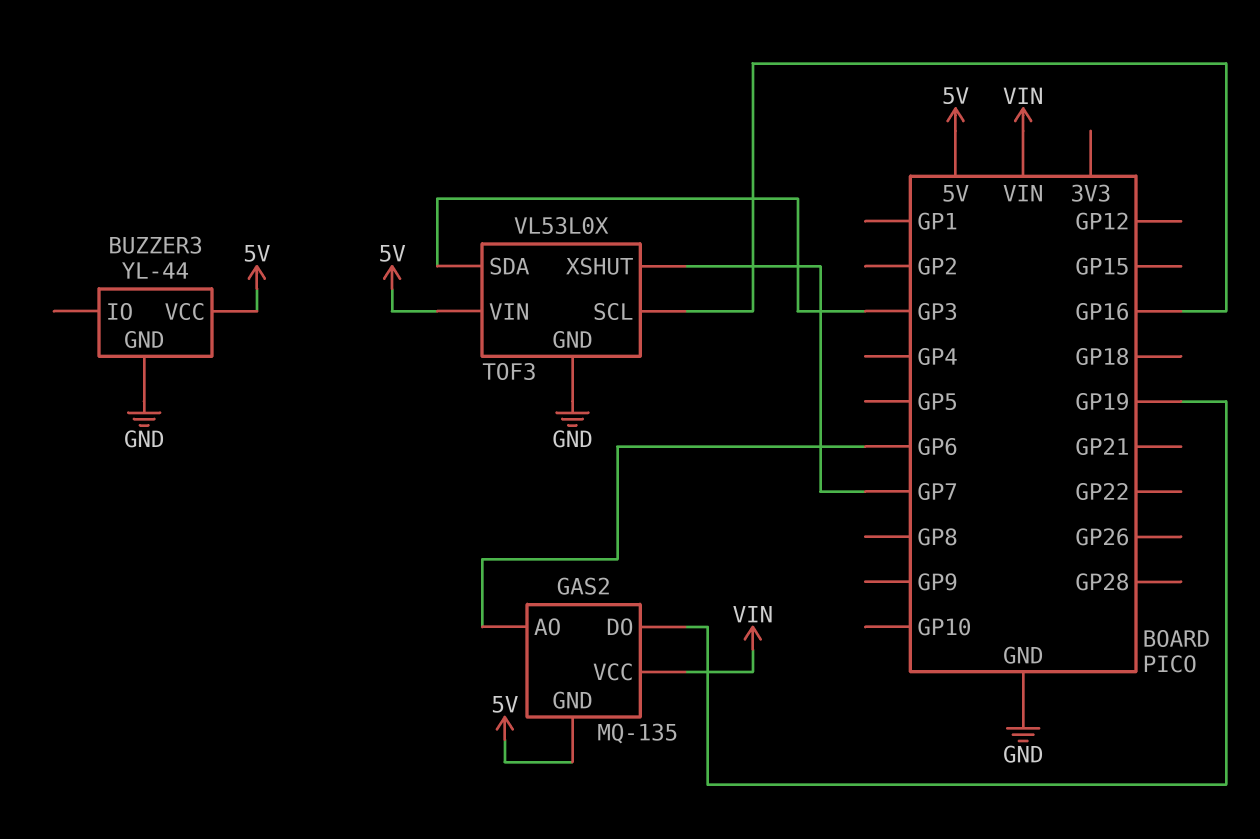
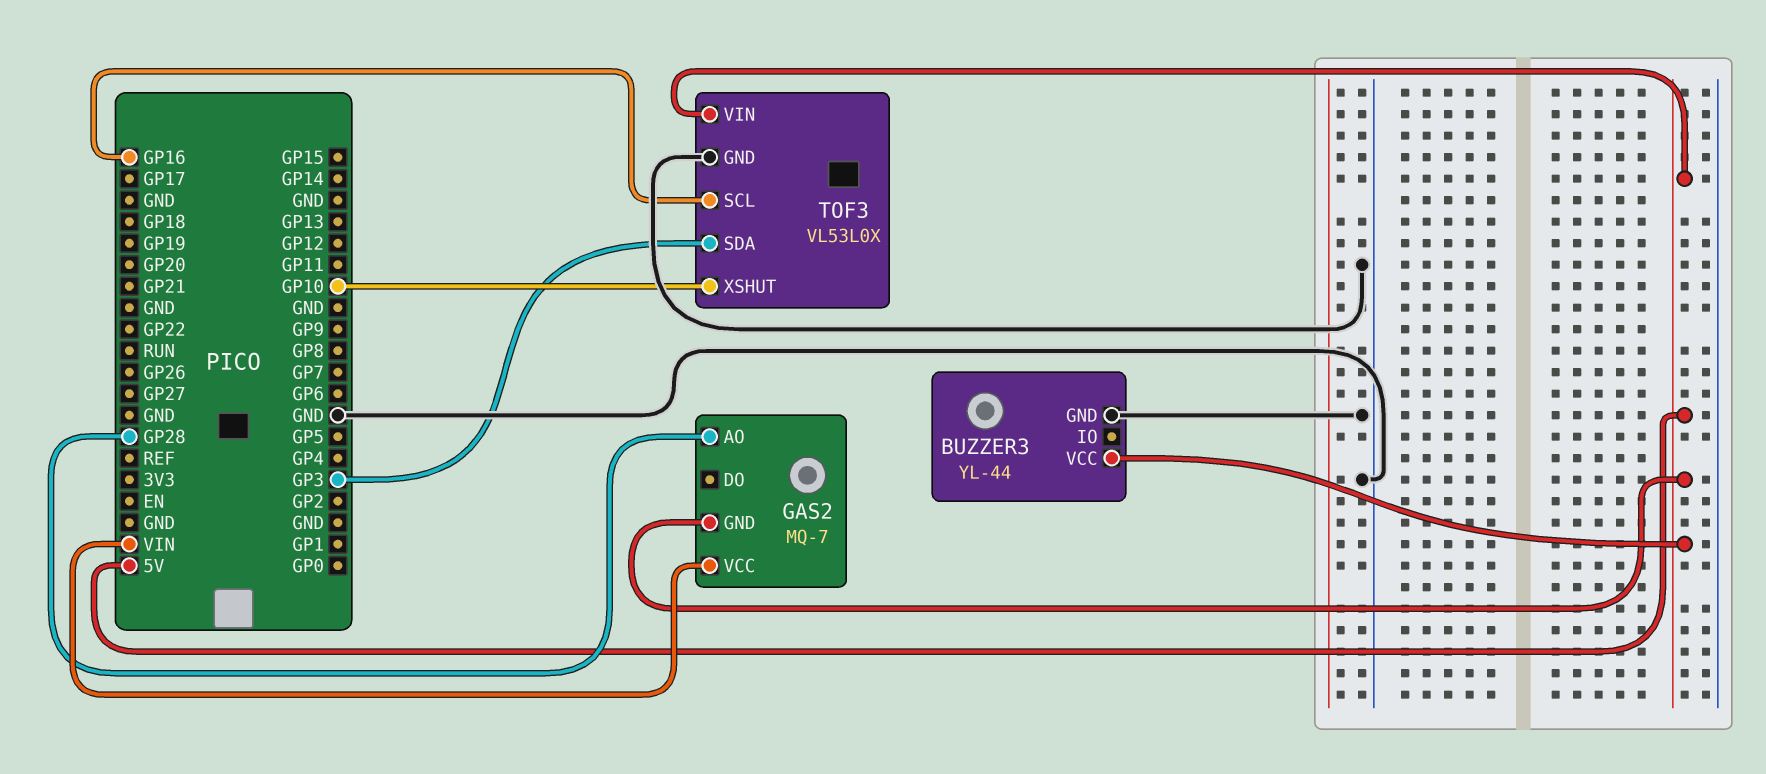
GAS2: MQ-135 -> MQ-7
GAS2 pin AO: GP6 -> GP28
GAS2 pin DO: GP19 -> none
TOF3 pin XSHUT: GP7 -> GP10

